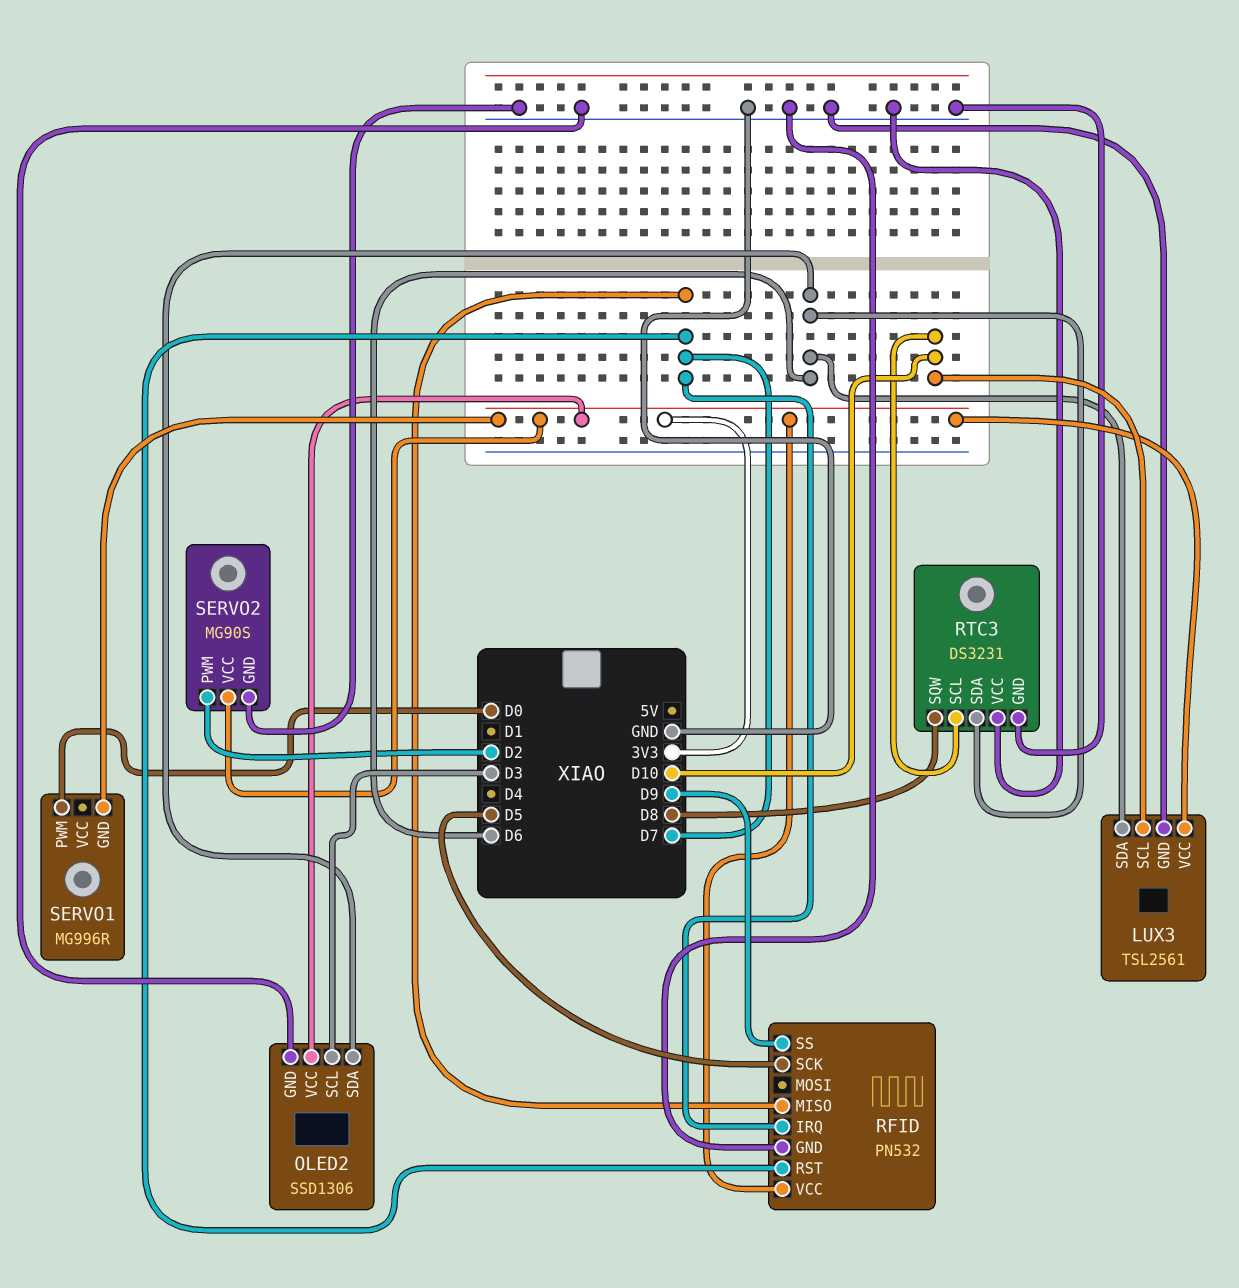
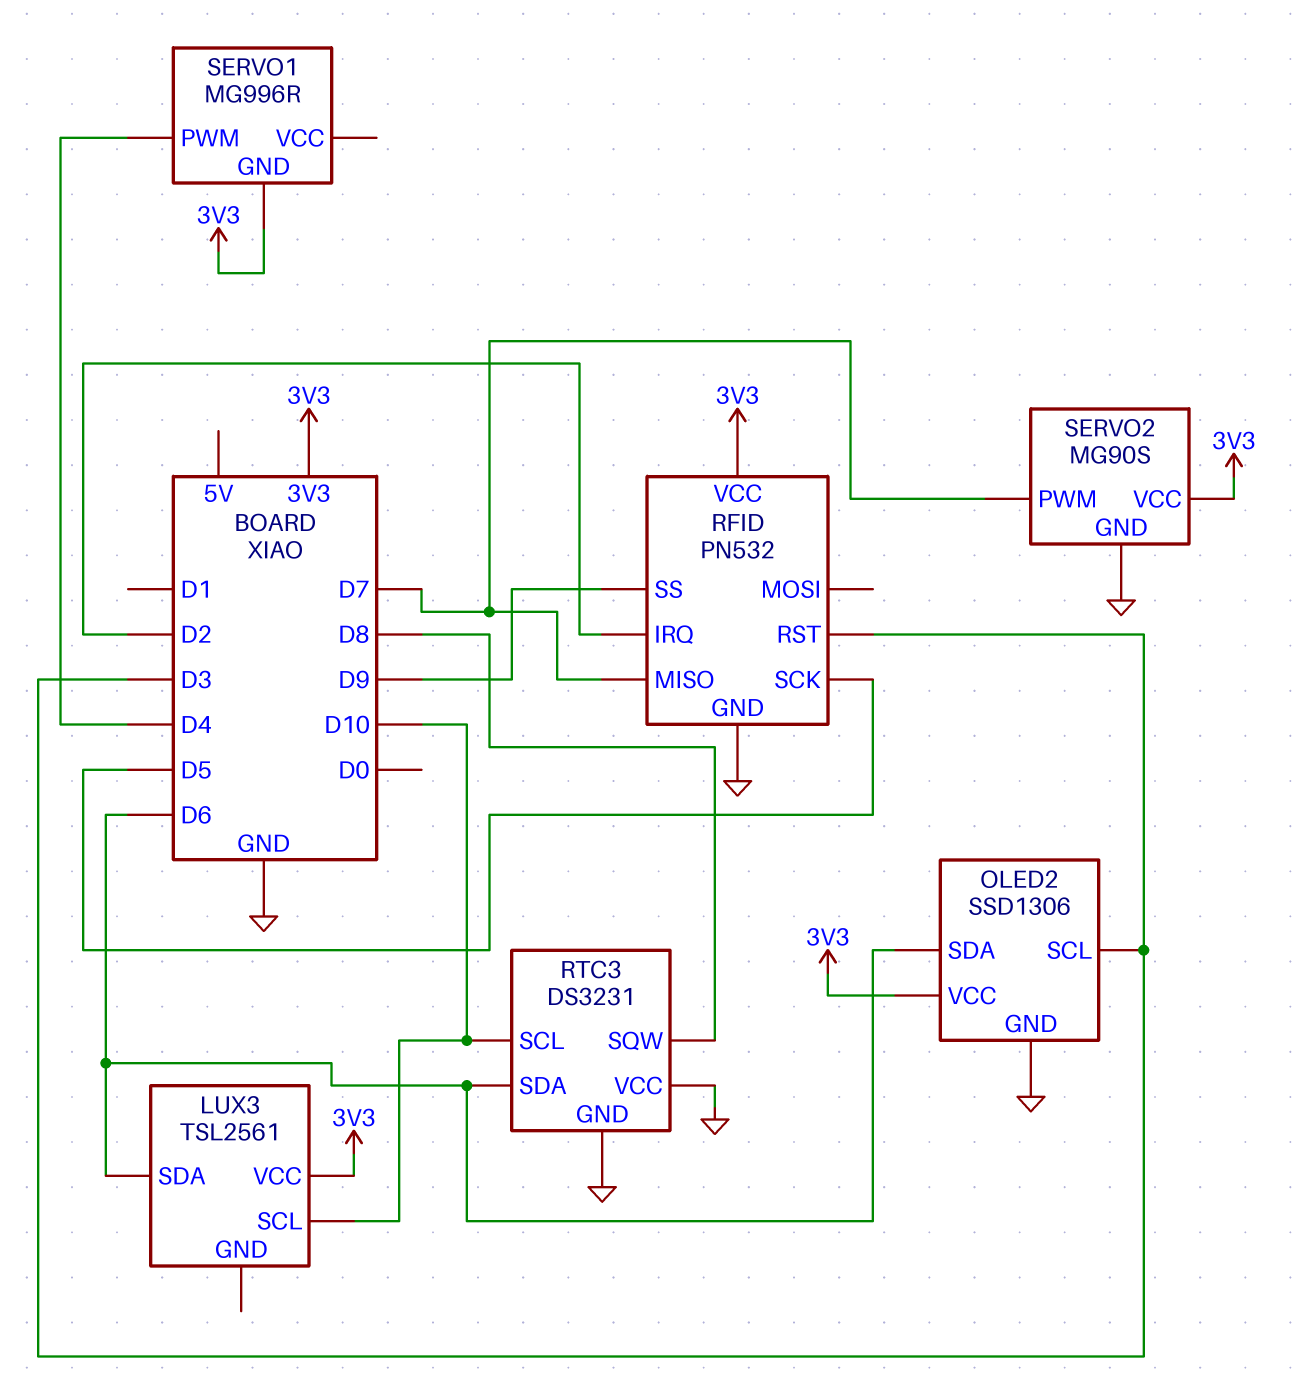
LUX3 pin GND: GND -> none
RFID pin IRQ: D7 -> D2
RFID pin RST: D7 -> D3
SERVO1 pin PWM: D0 -> D4
SERVO2 pin PWM: D2 -> D7

